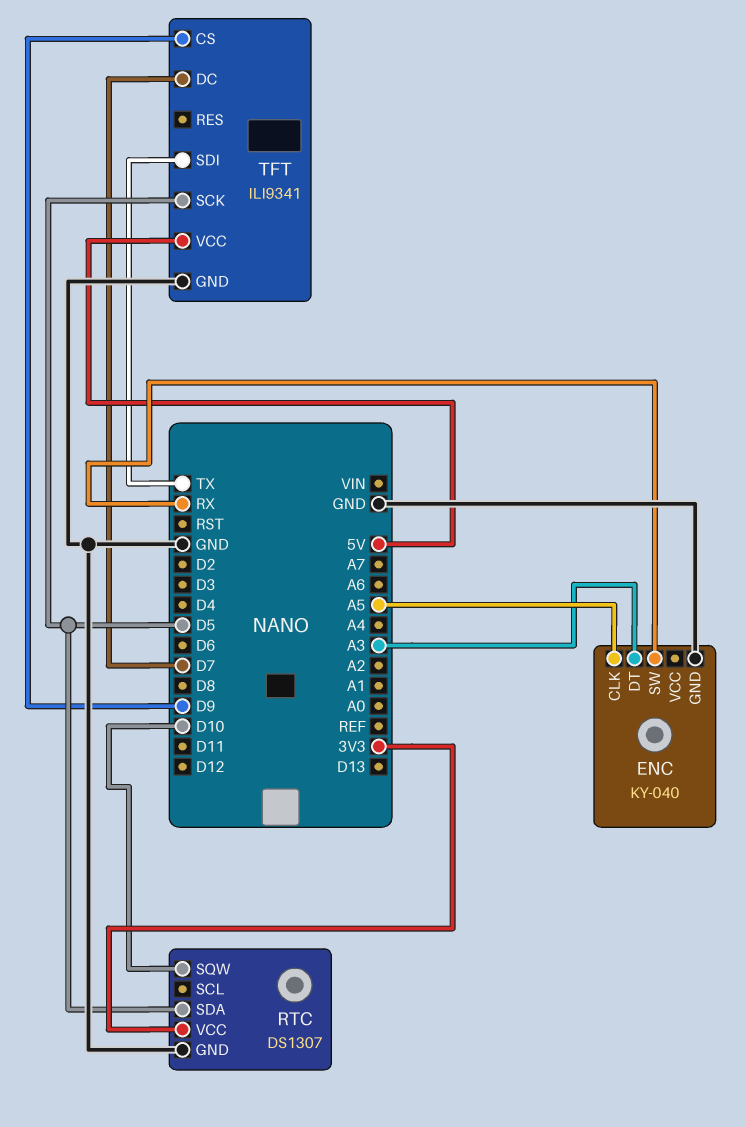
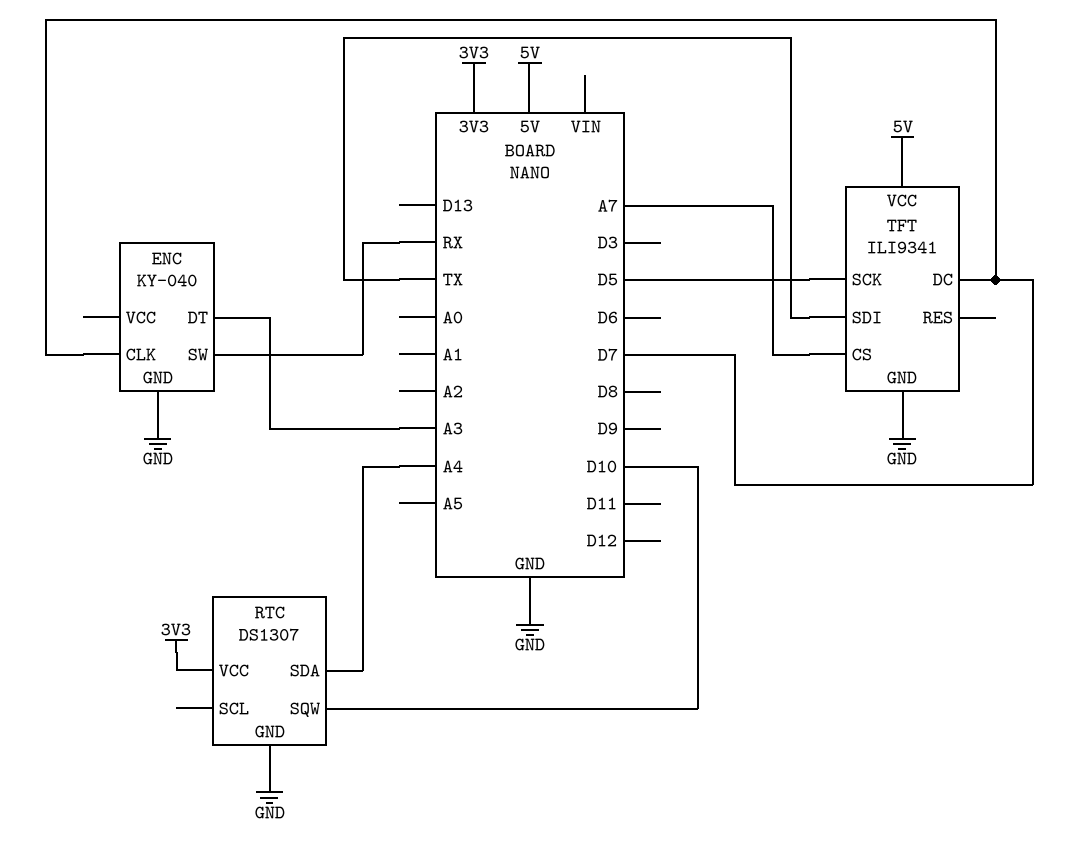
ENC pin CLK: A5 -> D7
RTC pin SDA: D5 -> A4
TFT pin CS: D9 -> A7

